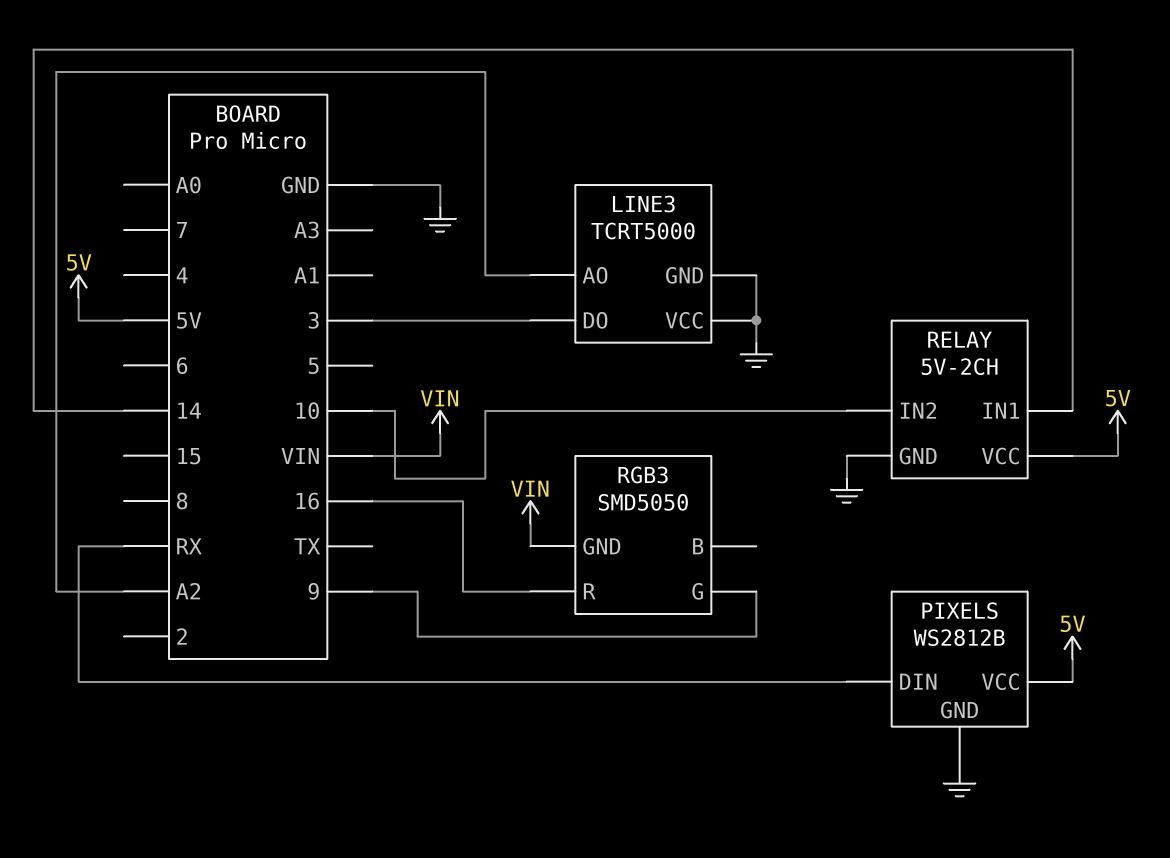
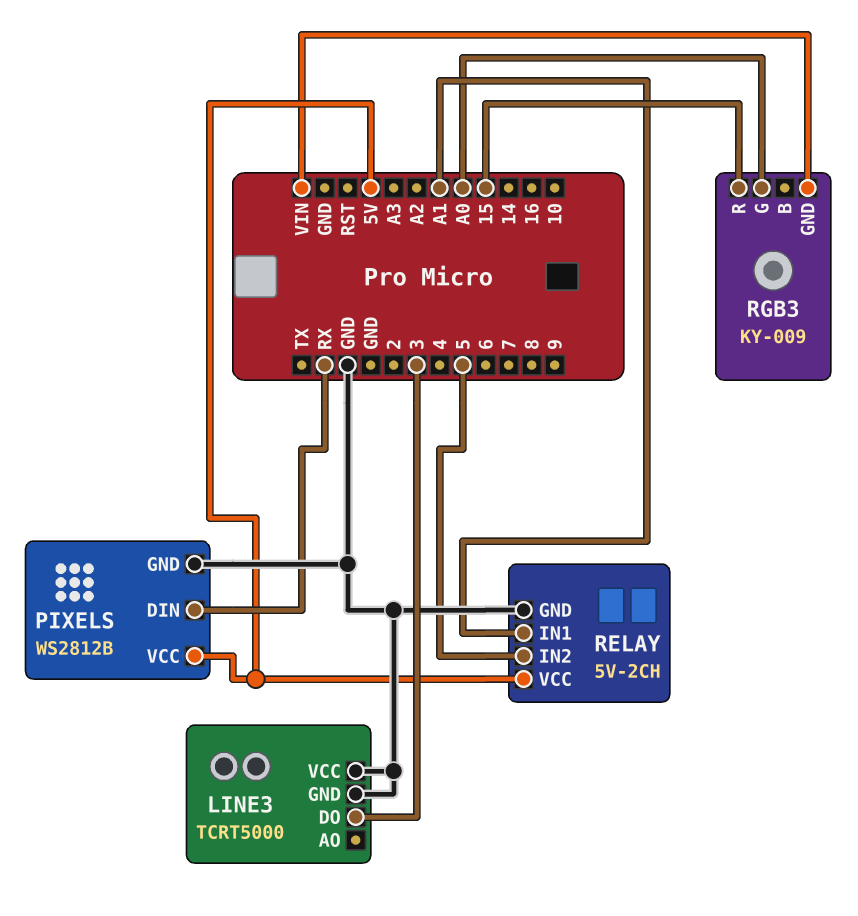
LINE3 pin AO: A2 -> none
RELAY pin IN1: 14 -> A1
RELAY pin IN2: 10 -> 5
RGB3: SMD5050 -> KY-009
RGB3 pin G: 9 -> A0
RGB3 pin R: 16 -> 15

